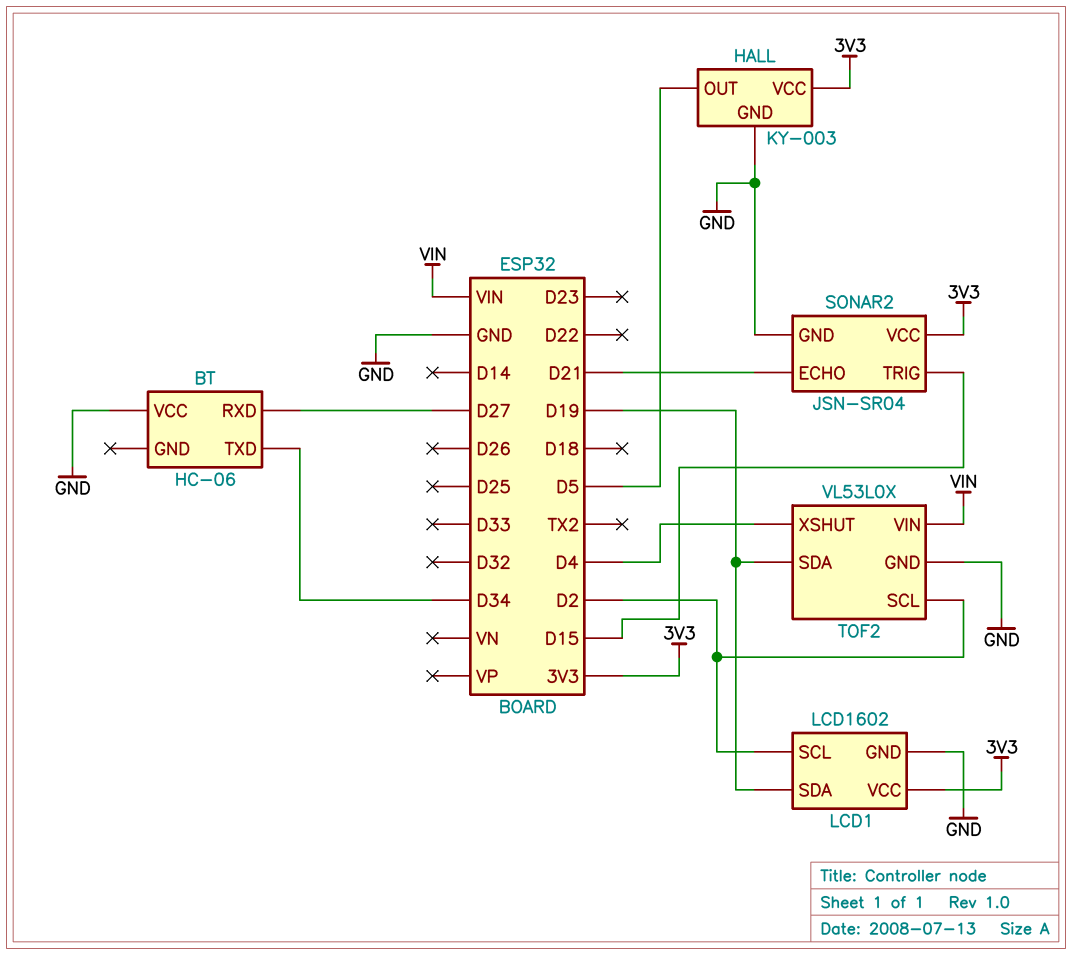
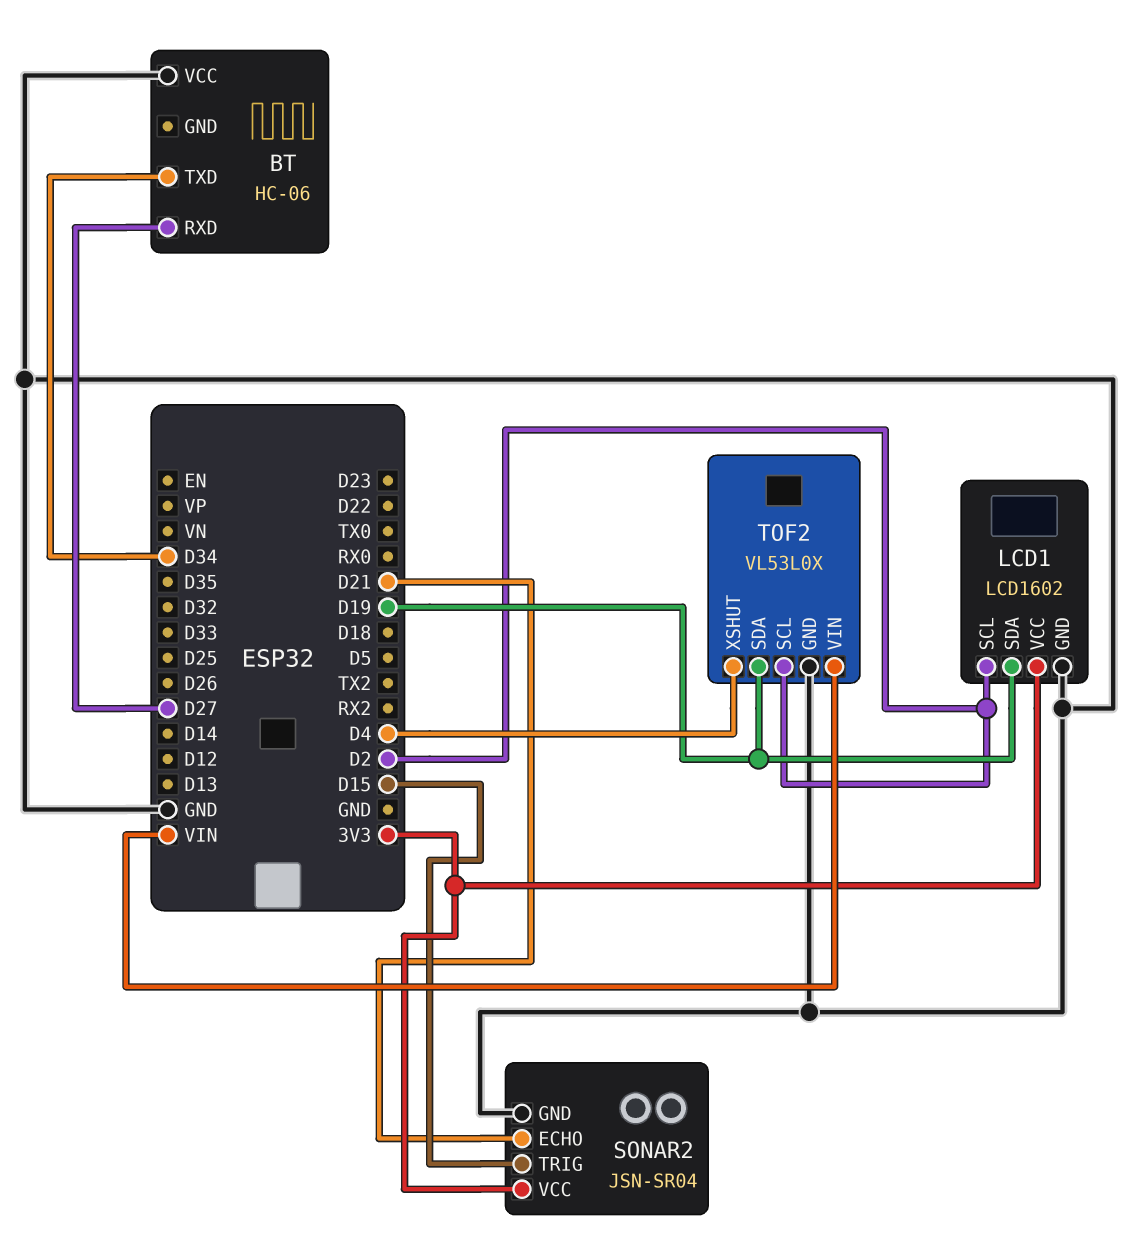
HALL: KY-003 -> none
HALL pin GND: GND -> none
HALL pin OUT: D5 -> none
HALL pin VCC: 3V3 -> none

